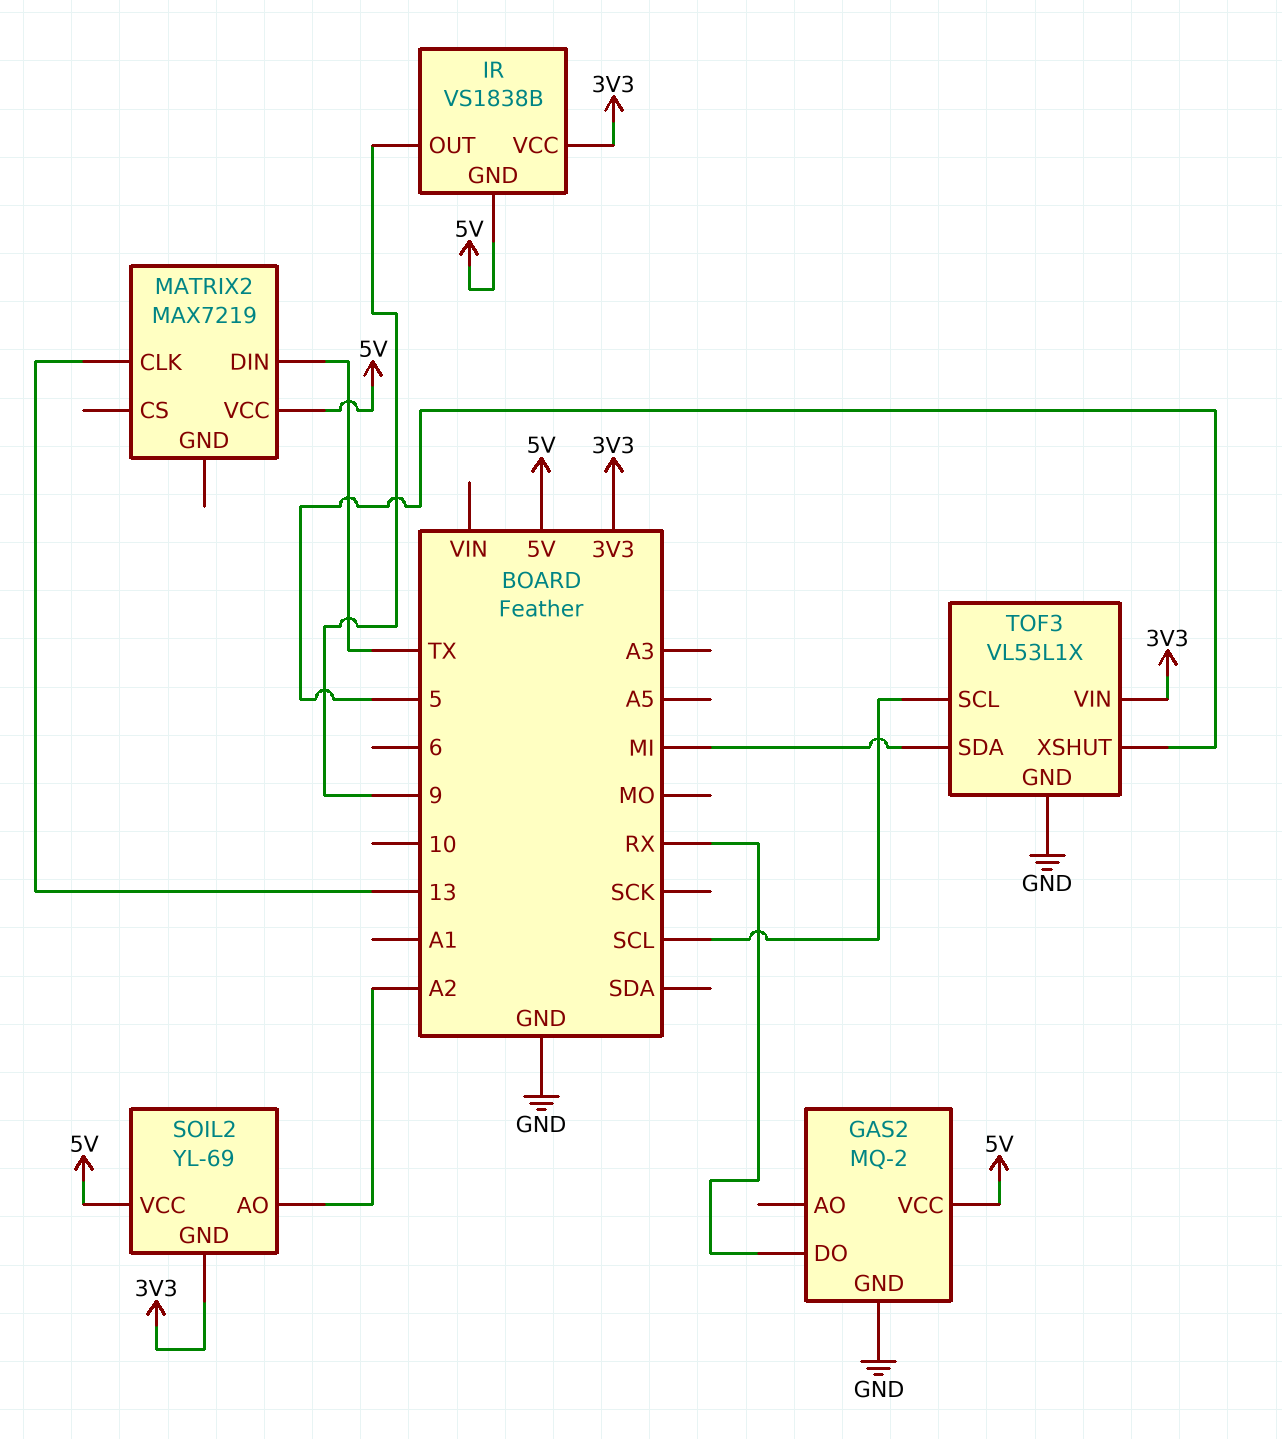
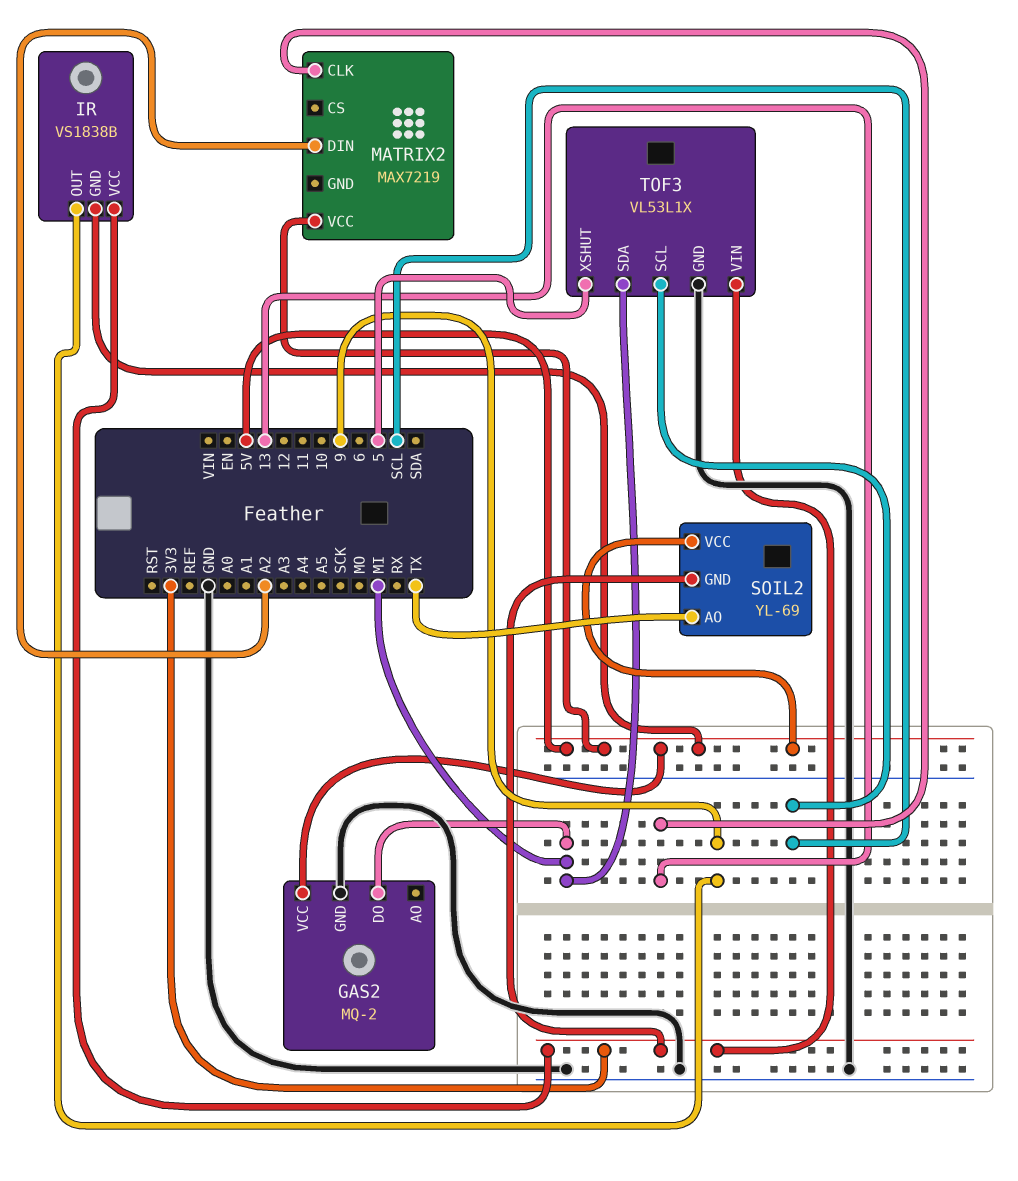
GAS2 pin DO: RX -> MI
MATRIX2 pin DIN: TX -> A2
SOIL2 pin AO: A2 -> TX

